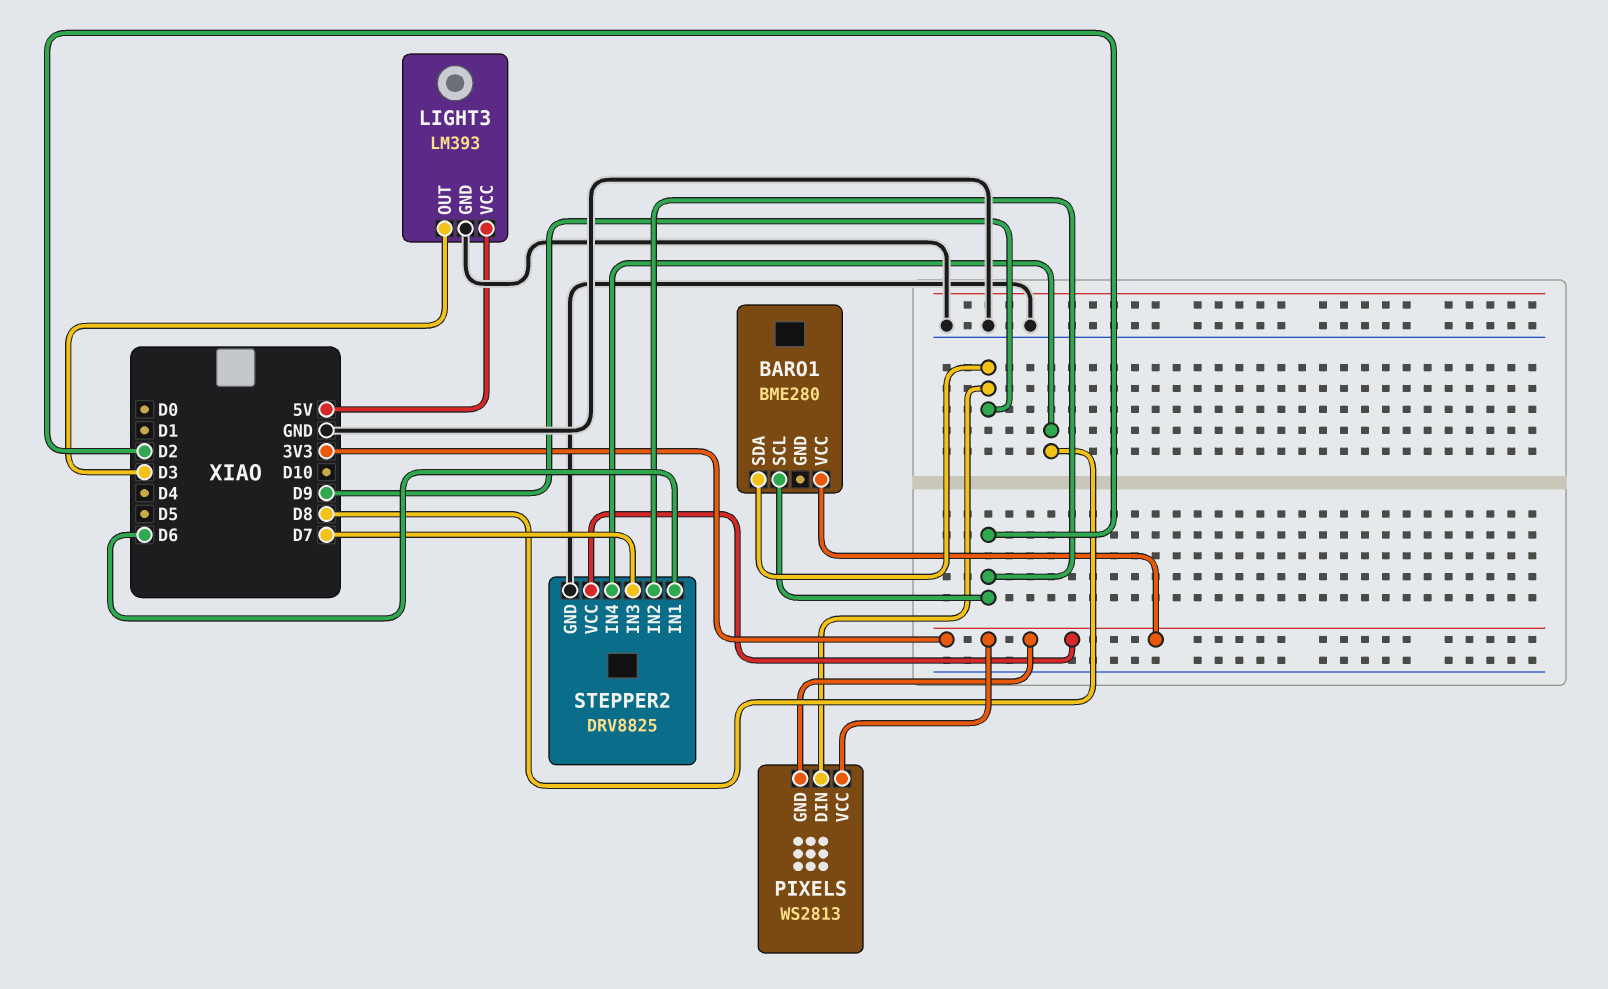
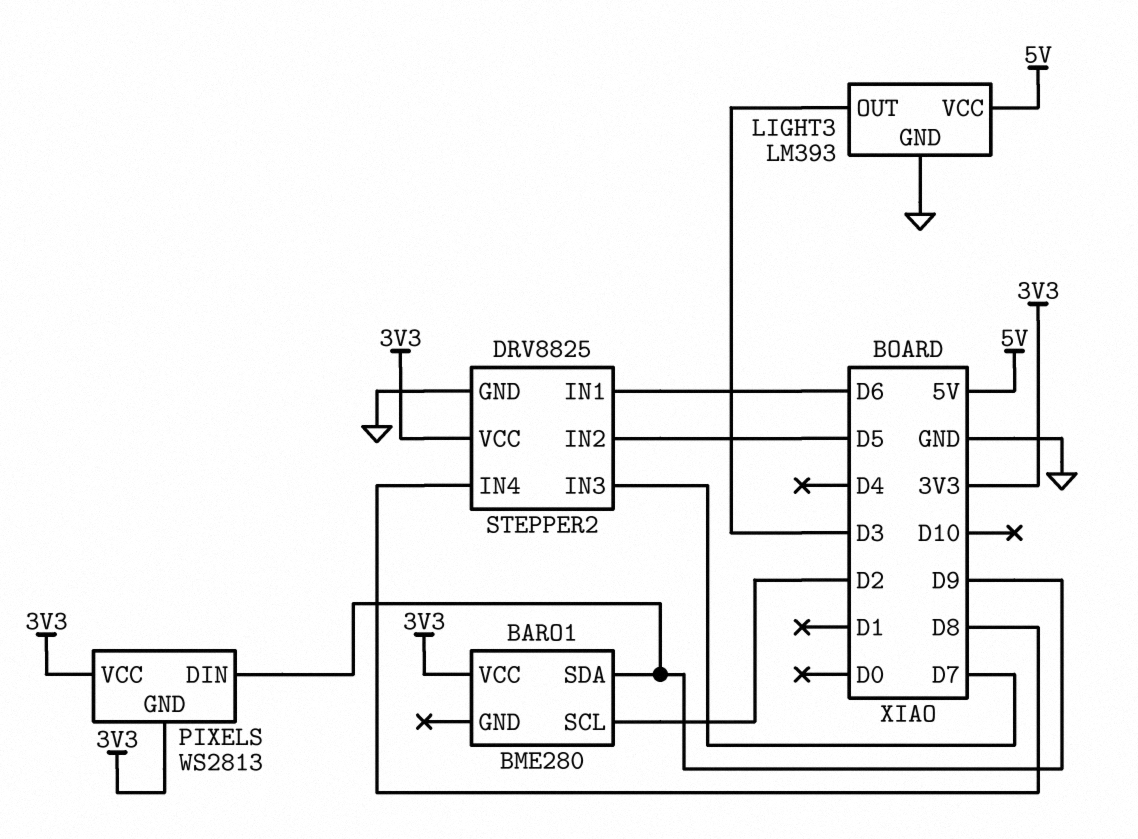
STEPPER2 pin IN2: D2 -> D5

